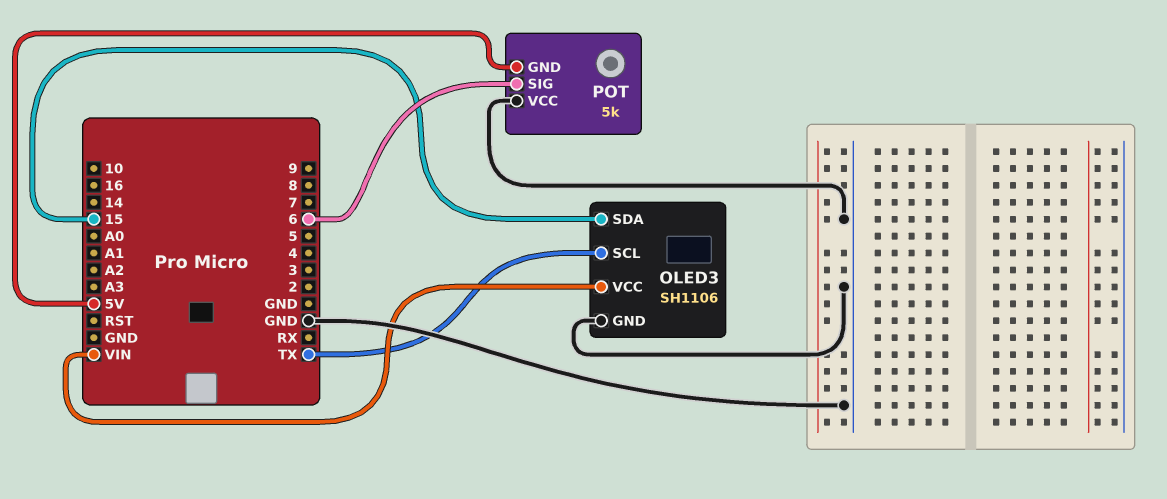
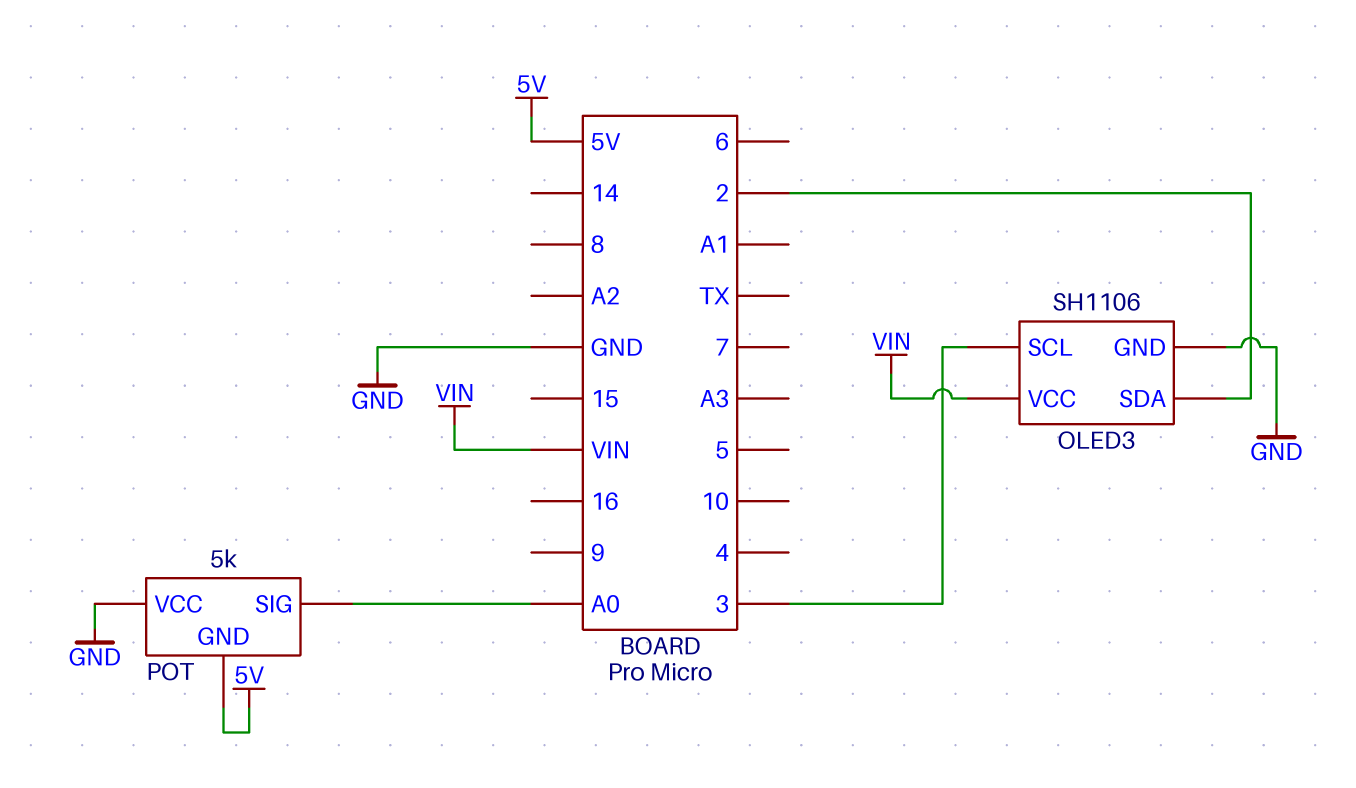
OLED3 pin SCL: TX -> 3
OLED3 pin SDA: 15 -> 2
POT pin SIG: 6 -> A0

